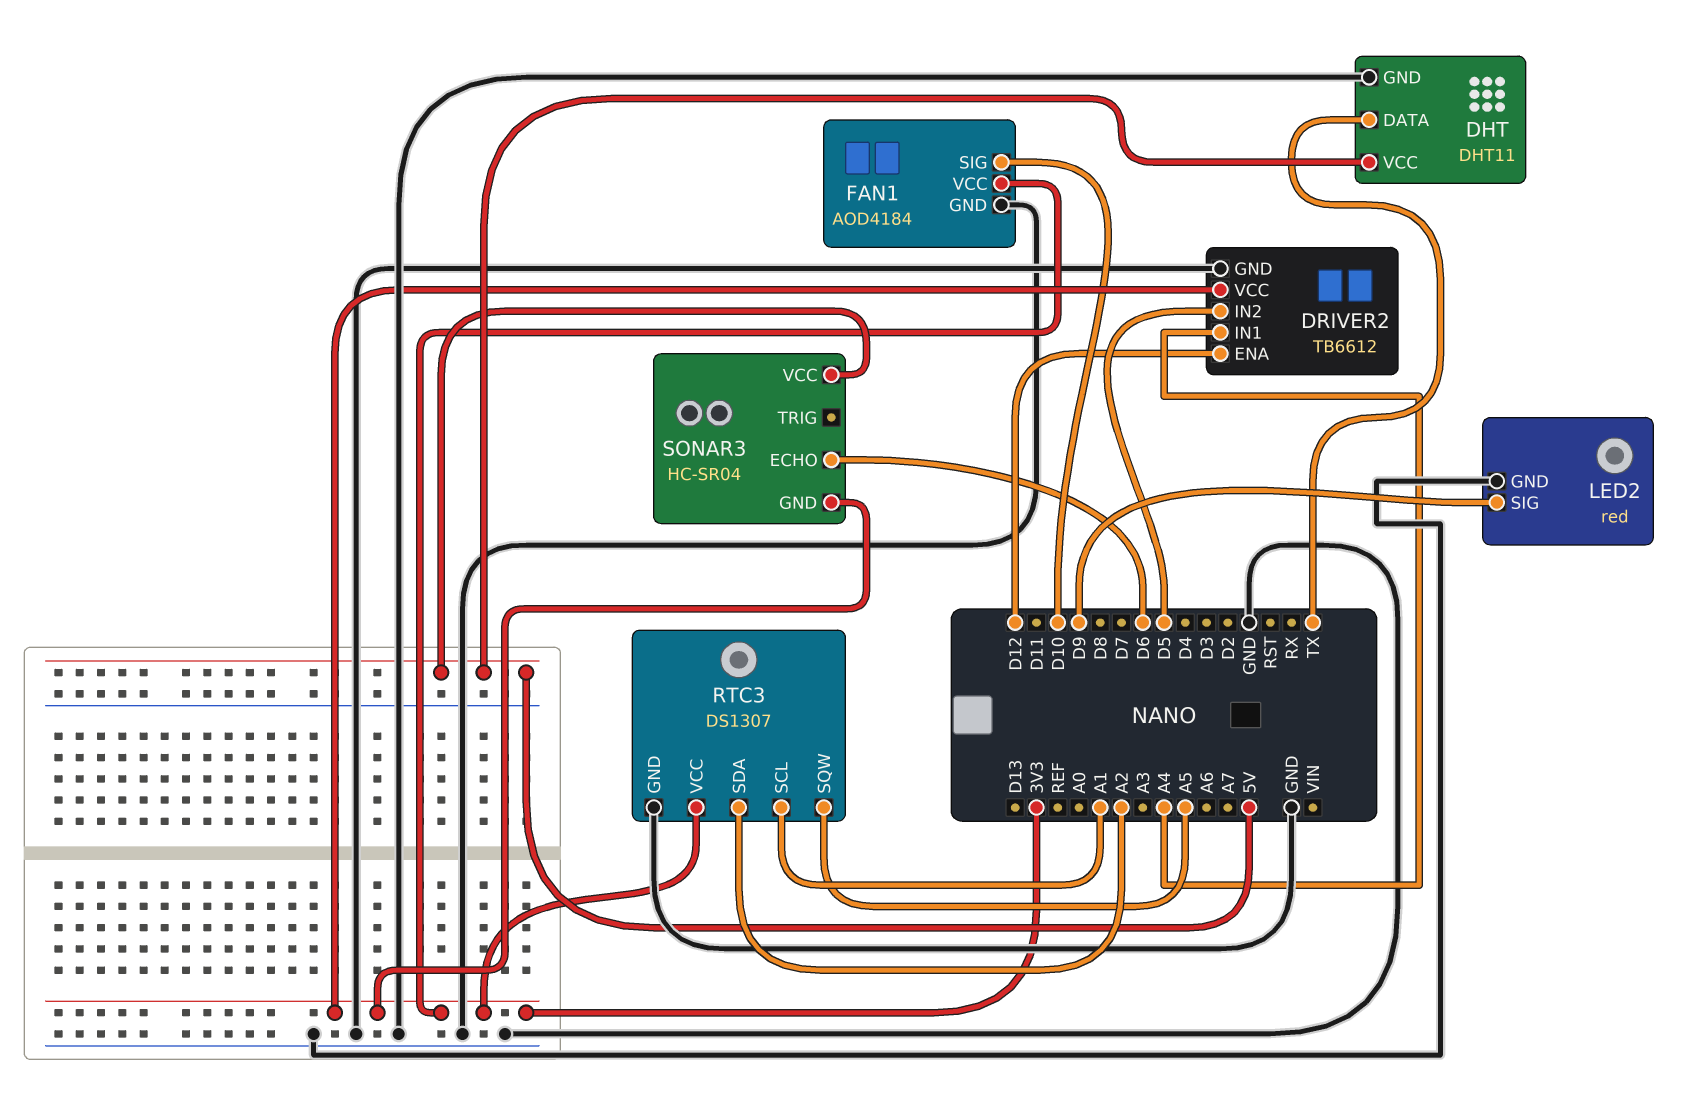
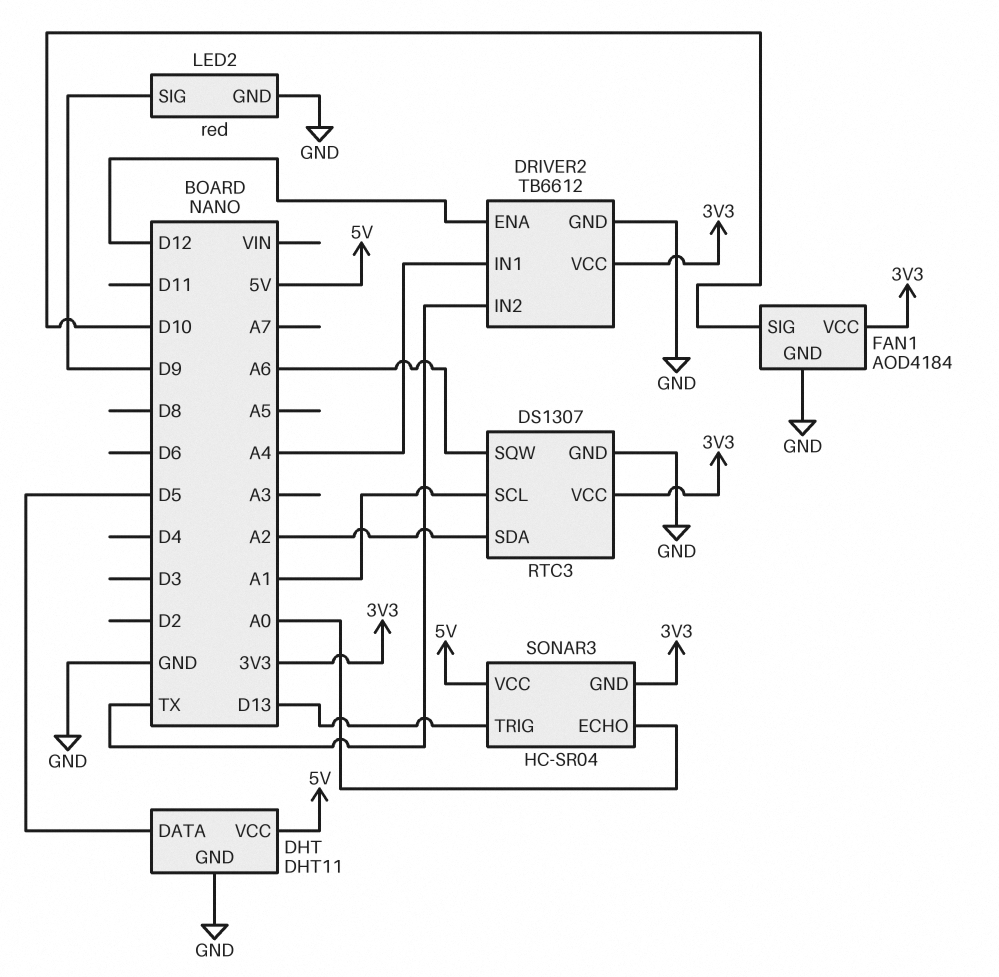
DHT pin DATA: TX -> D5
DRIVER2 pin IN2: D5 -> TX
RTC3 pin SQW: A5 -> A6
SONAR3 pin ECHO: D6 -> A0
SONAR3 pin TRIG: none -> D13

